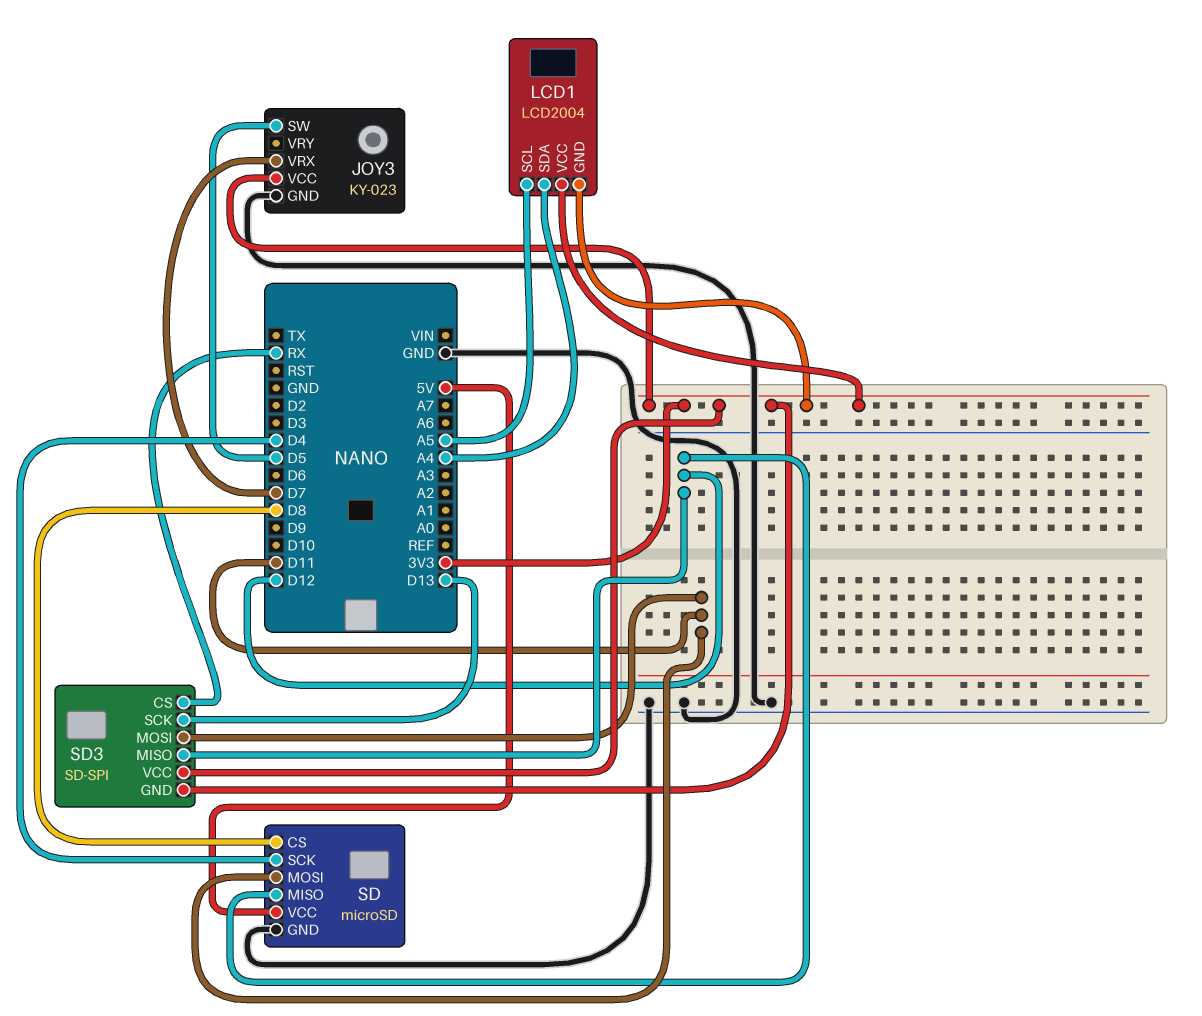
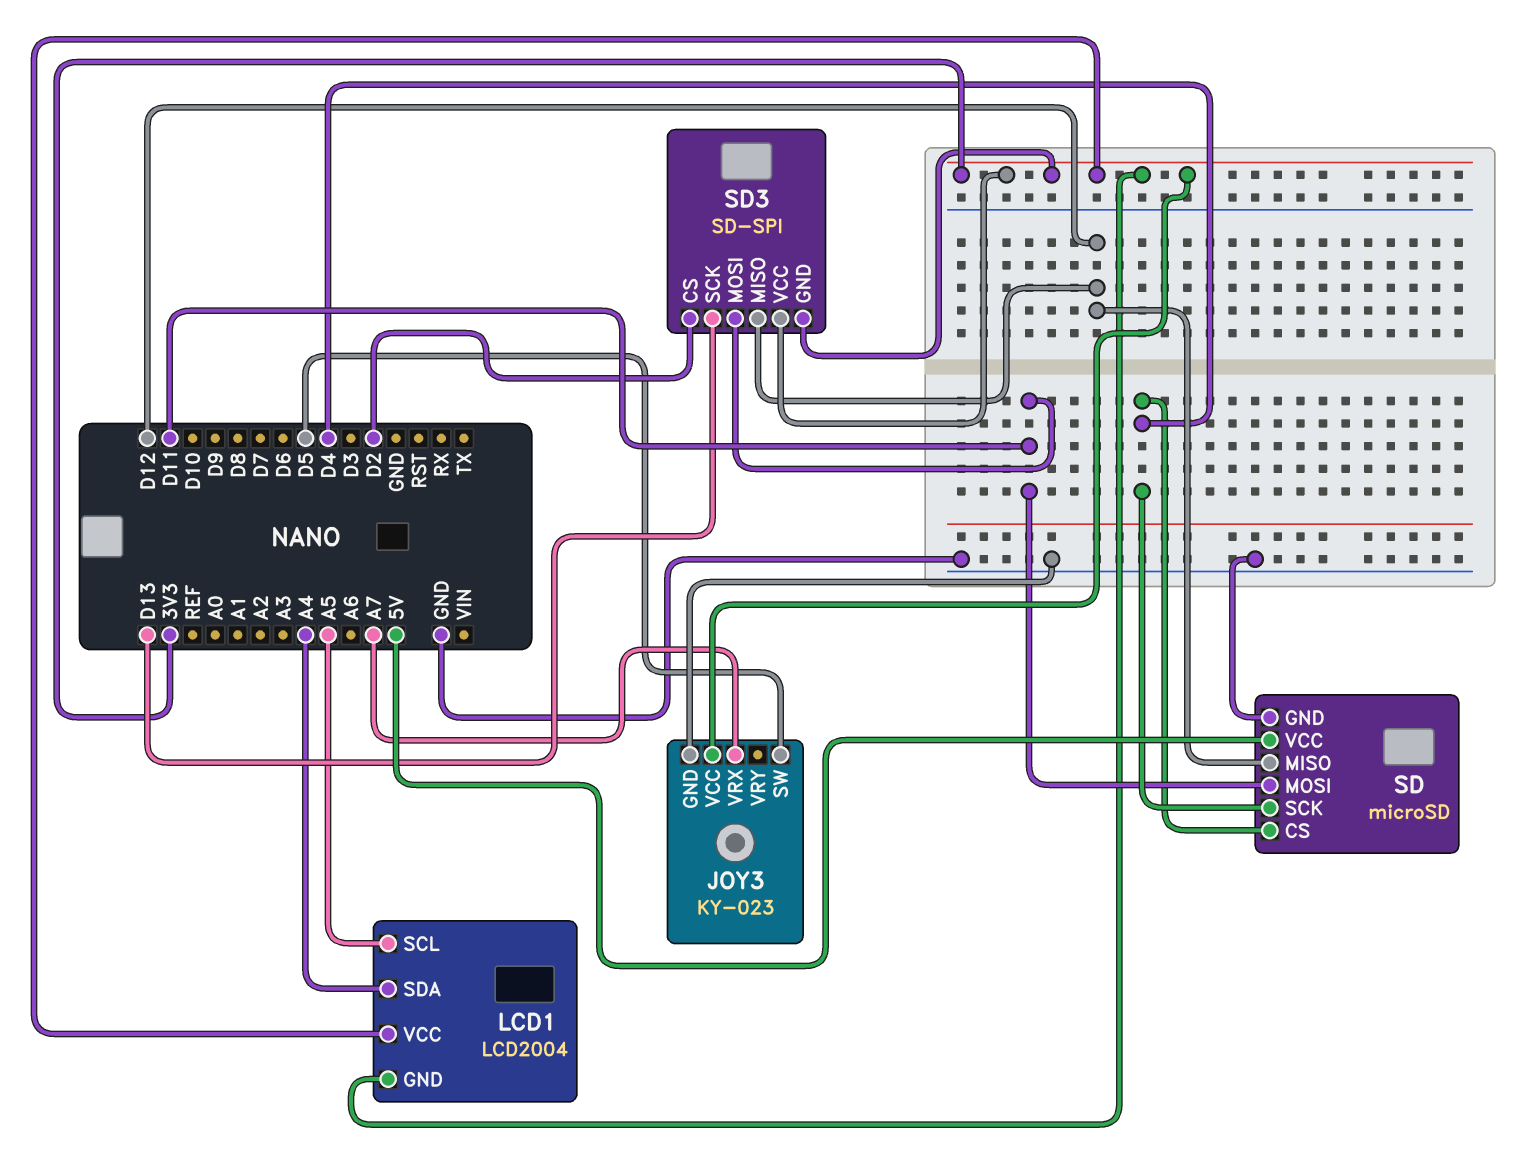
JOY3 pin VRX: D7 -> A7
SD pin CS: D8 -> D4
SD3 pin CS: RX -> D2

